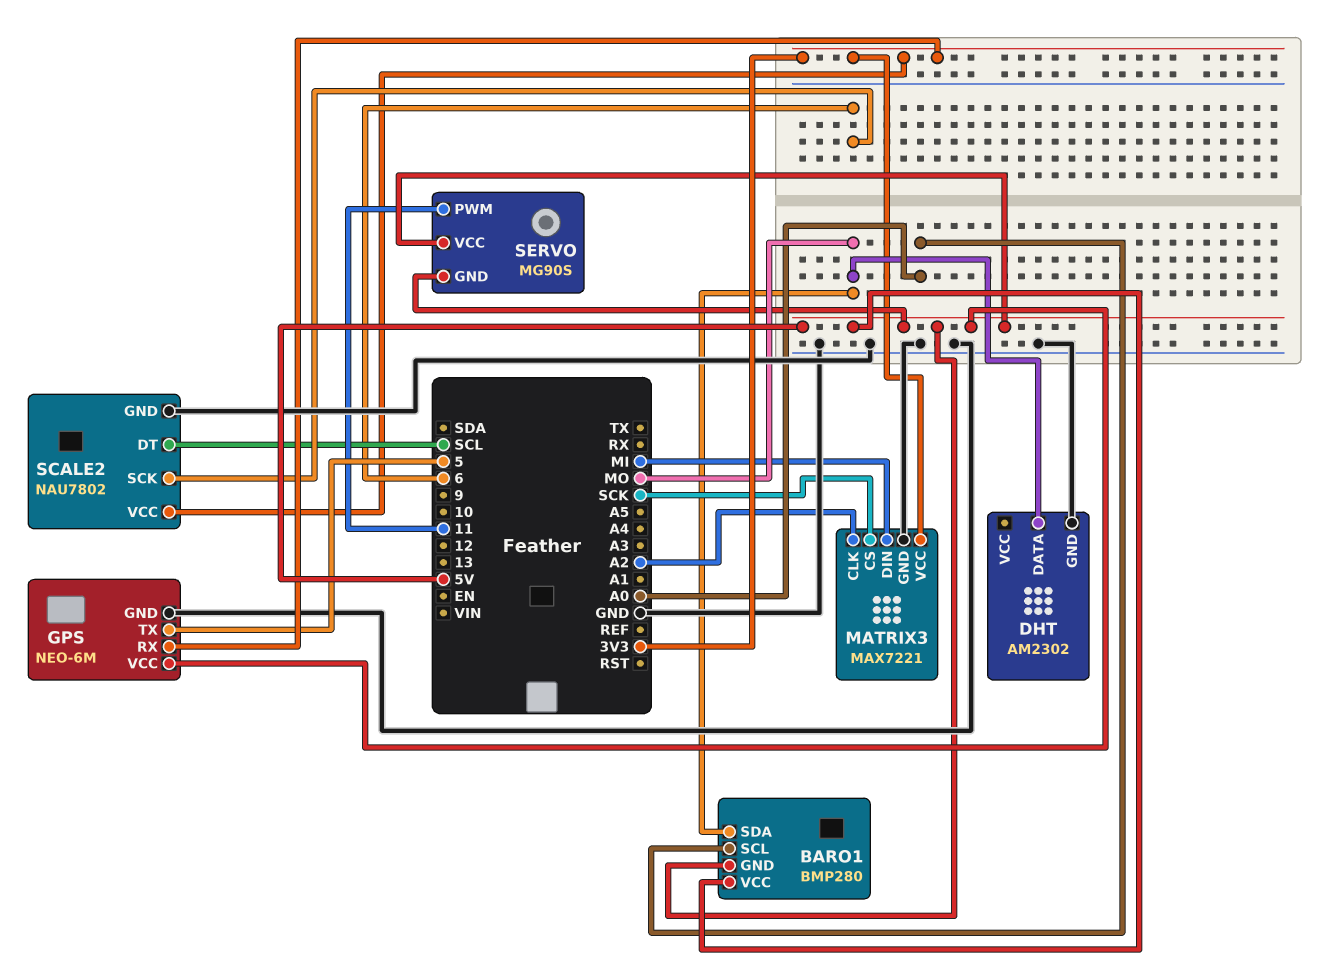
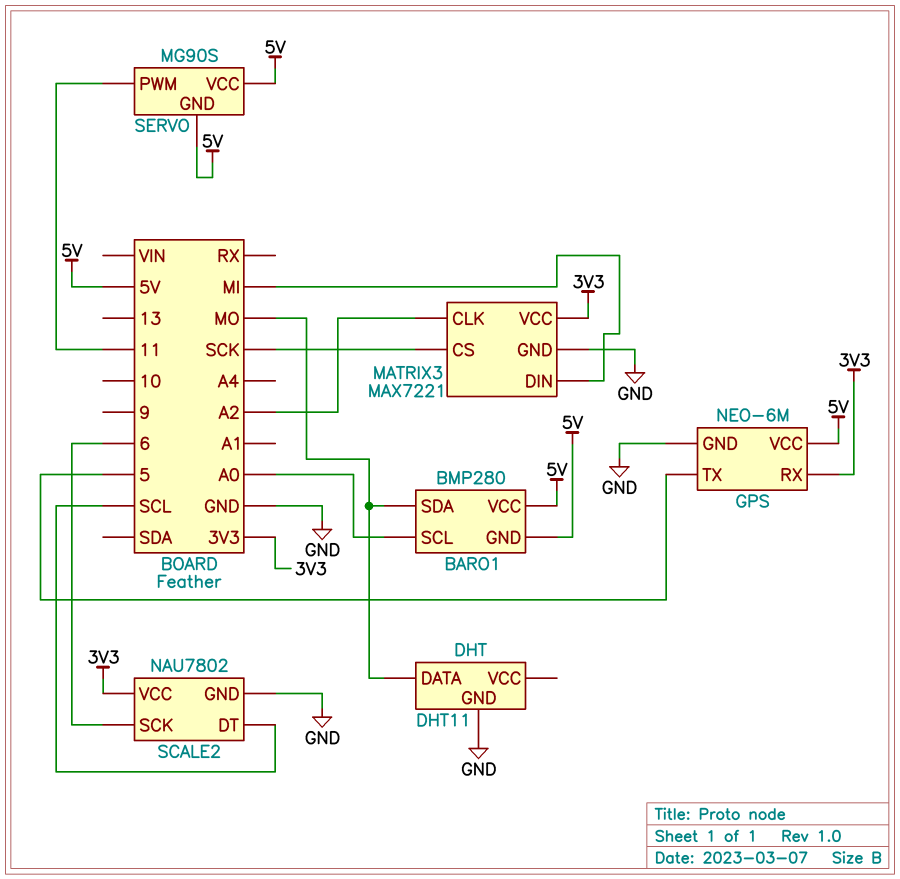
DHT: AM2302 -> DHT11

